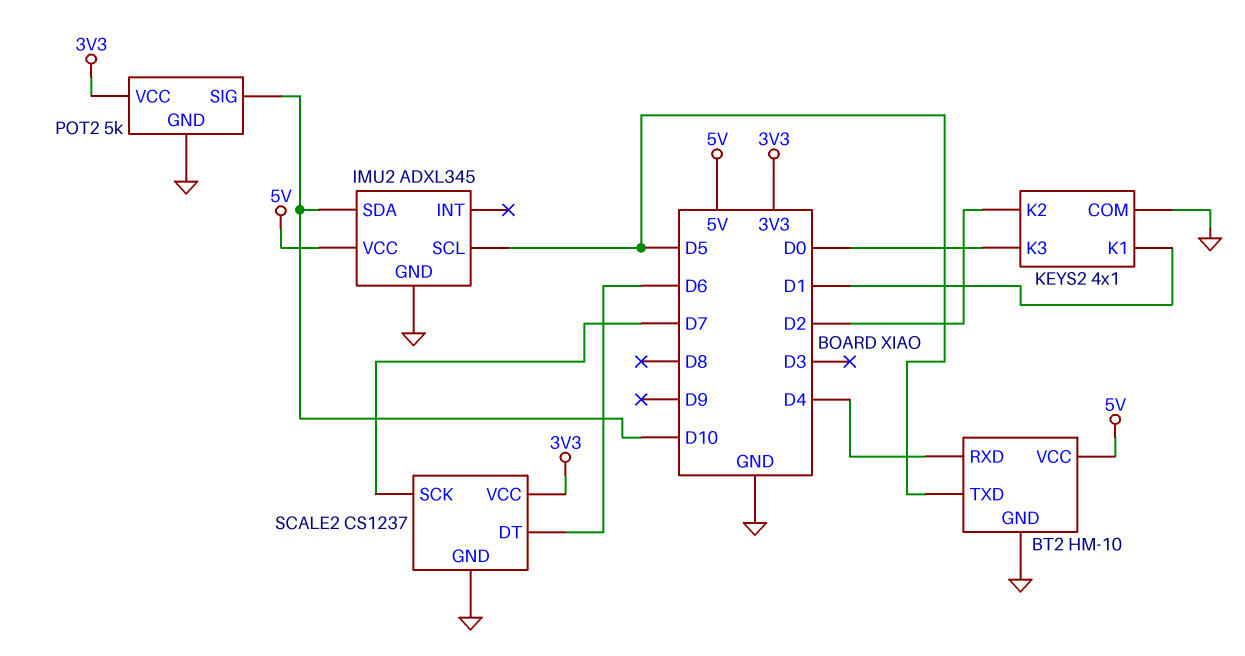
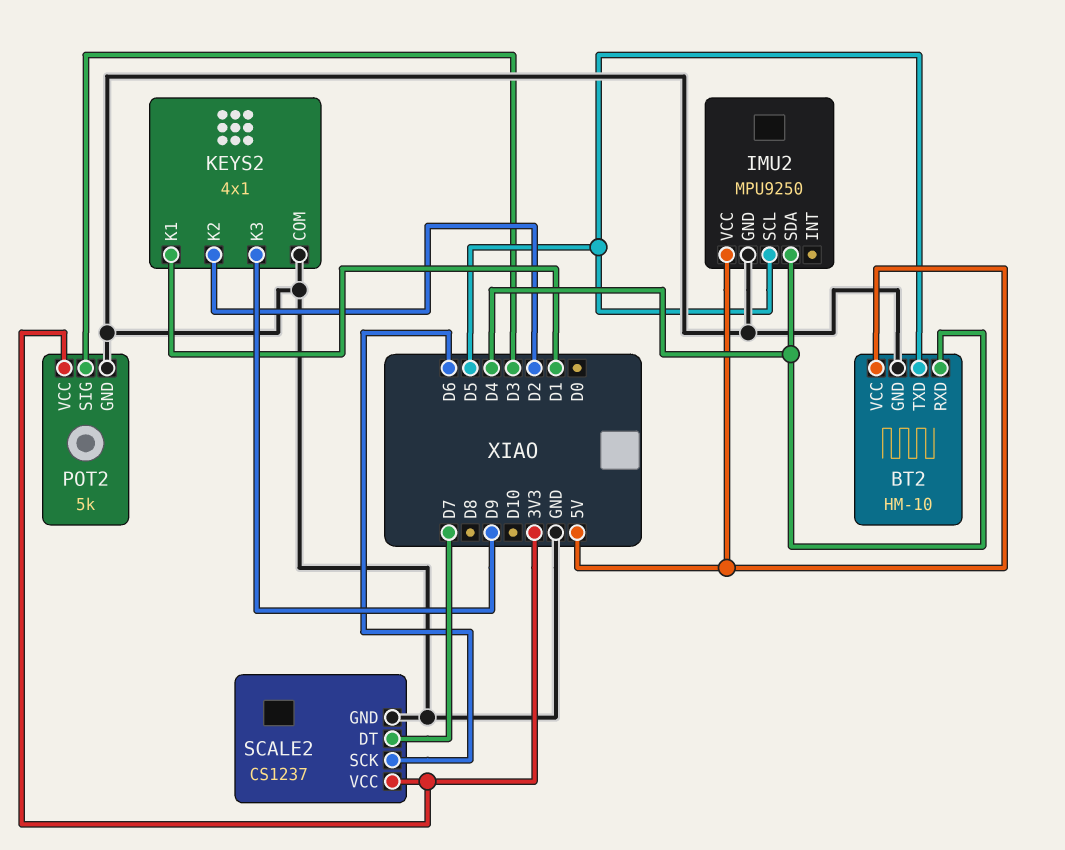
IMU2: ADXL345 -> MPU9250
IMU2 pin SDA: D10 -> D4
KEYS2 pin K3: D0 -> D9
POT2 pin SIG: D10 -> D3
SCALE2 pin DT: D6 -> D7
SCALE2 pin SCK: D7 -> D6

